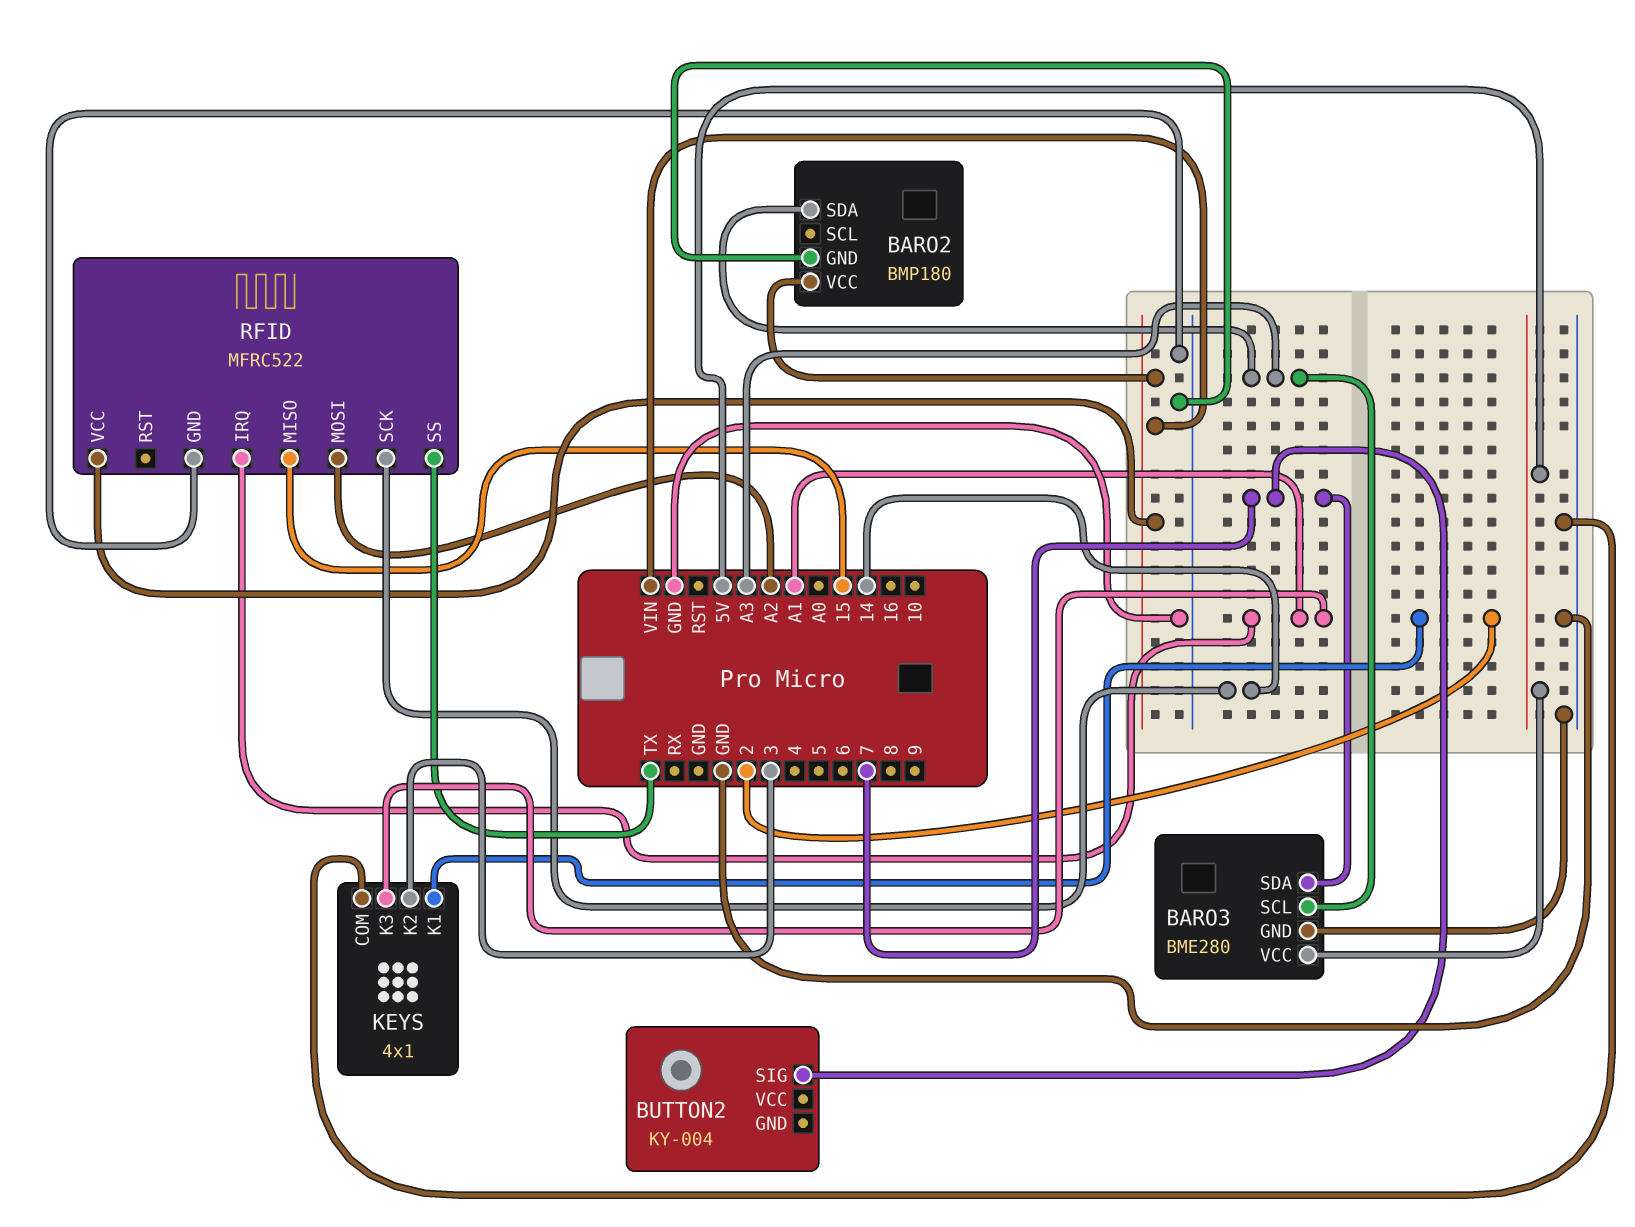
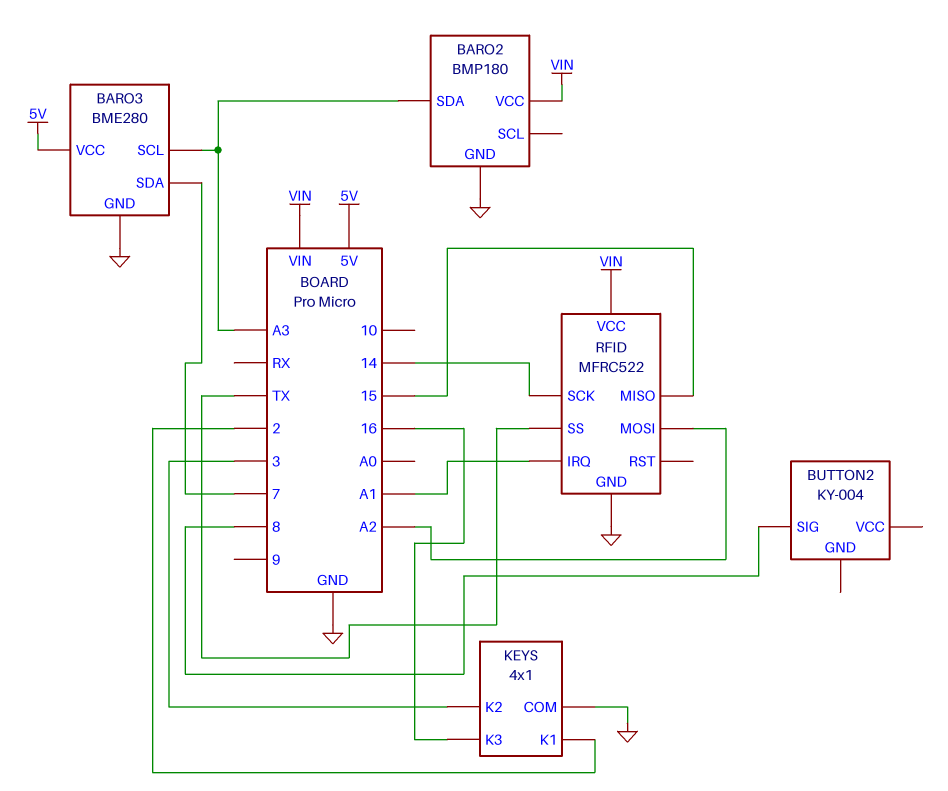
BUTTON2 pin SIG: 7 -> 8
KEYS pin K3: A1 -> 16

